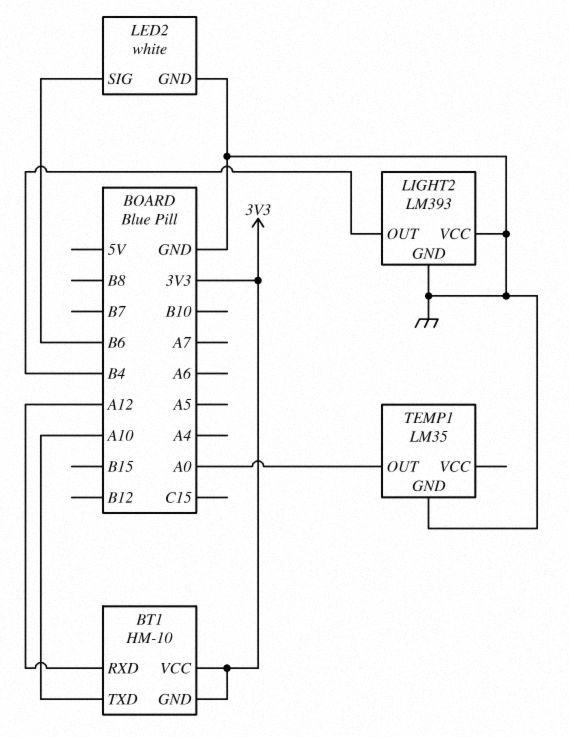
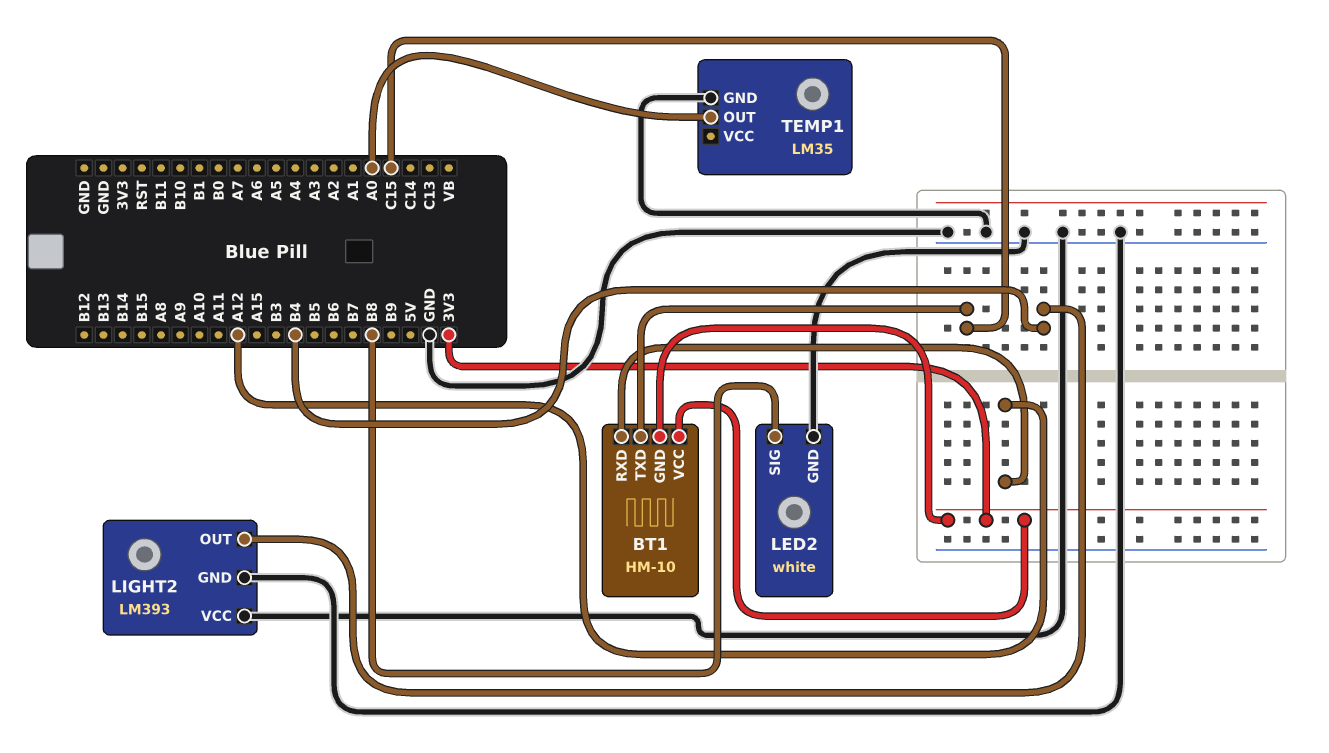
BT1 pin TXD: A10 -> C15
LED2 pin SIG: B6 -> B8

